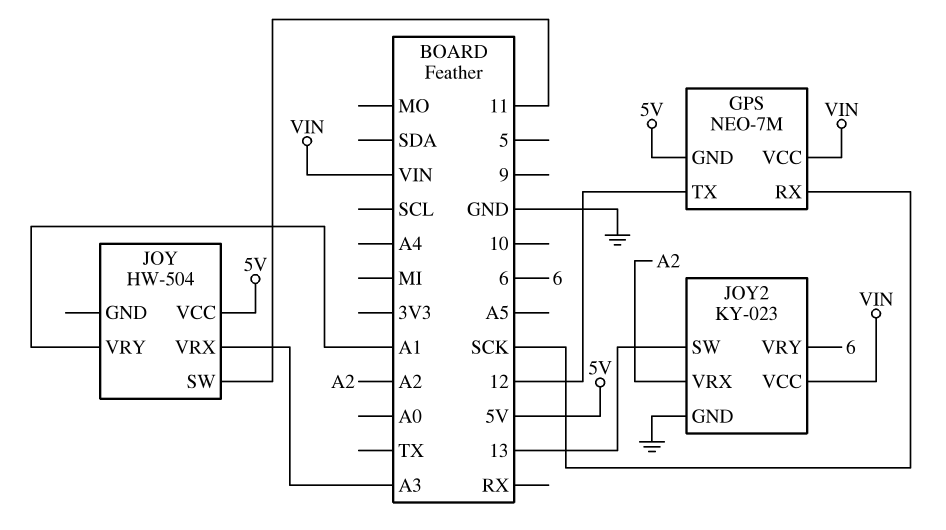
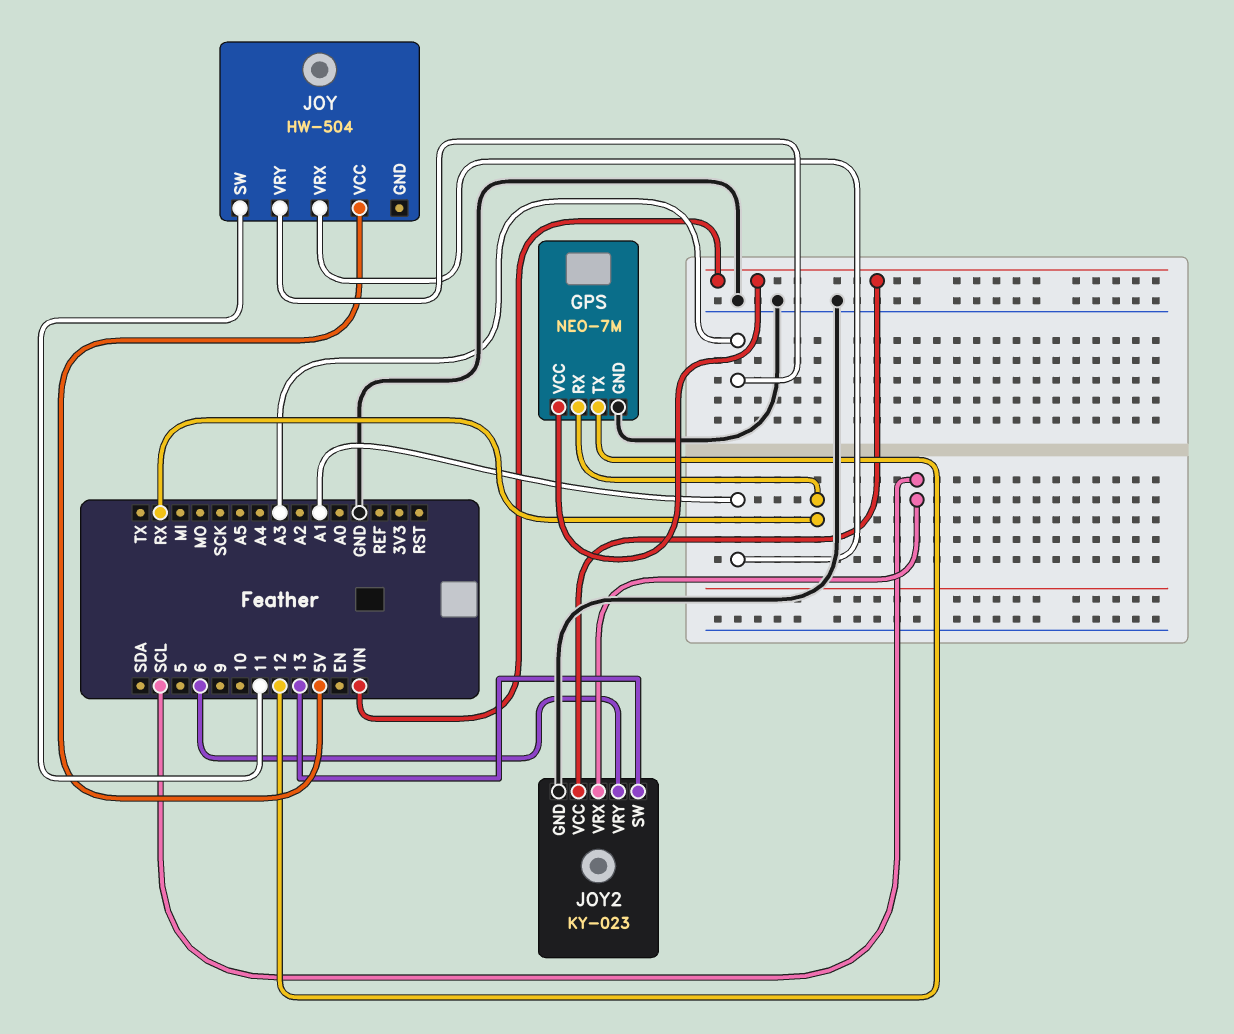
GPS pin GND: 5V -> GND
GPS pin RX: SCK -> RX
JOY pin VRX: A3 -> A1
JOY pin VRY: A1 -> A3
JOY2 pin VRX: A2 -> SCL

